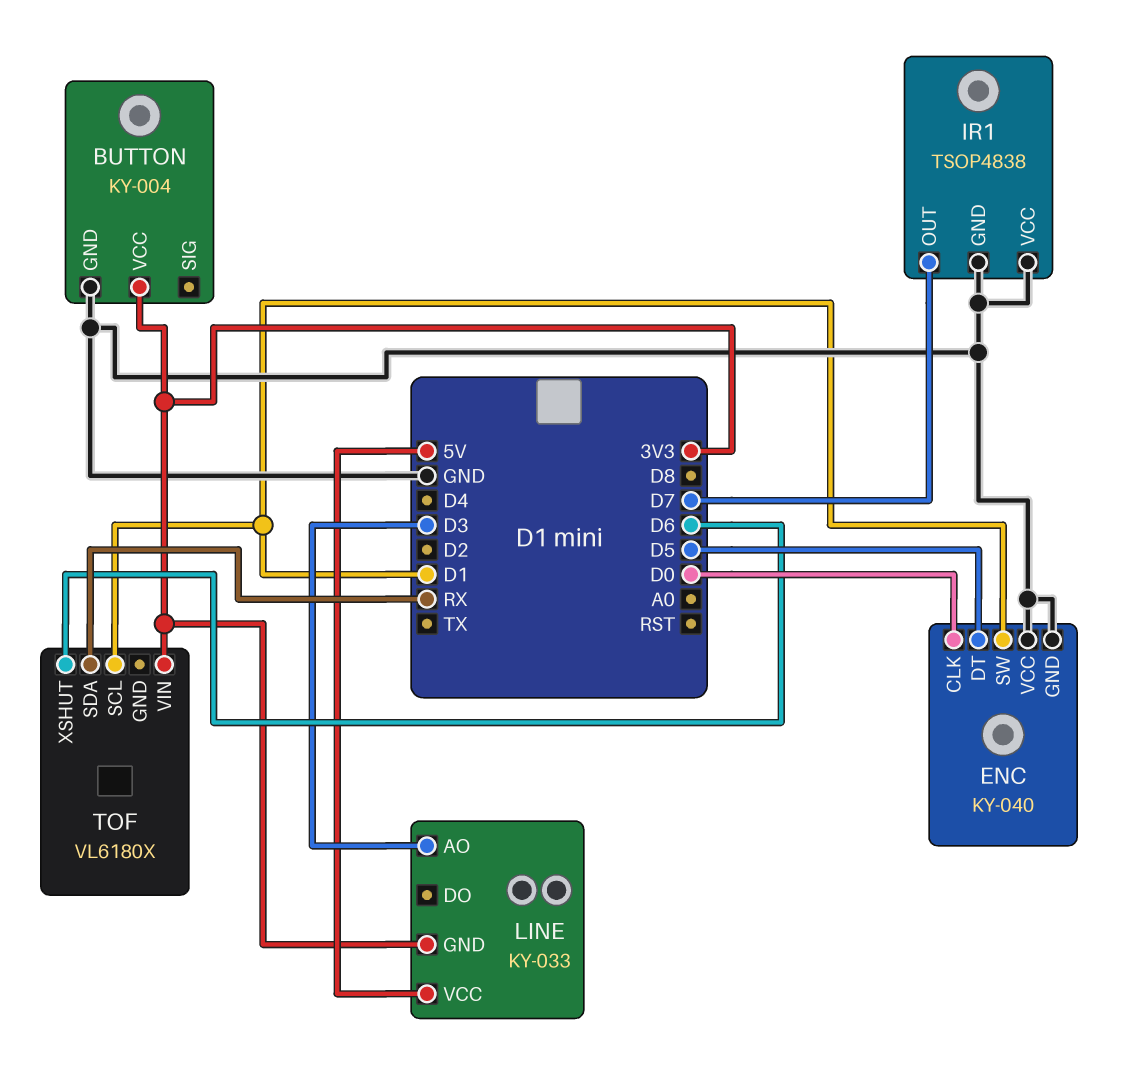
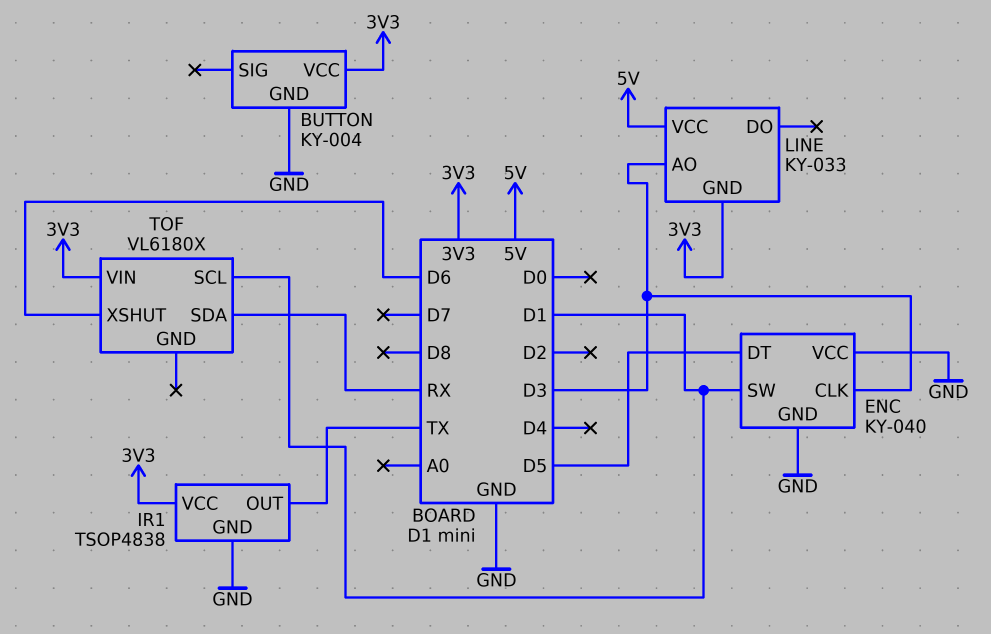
ENC pin CLK: D0 -> D3
IR1 pin OUT: D7 -> TX
IR1 pin VCC: GND -> 3V3

